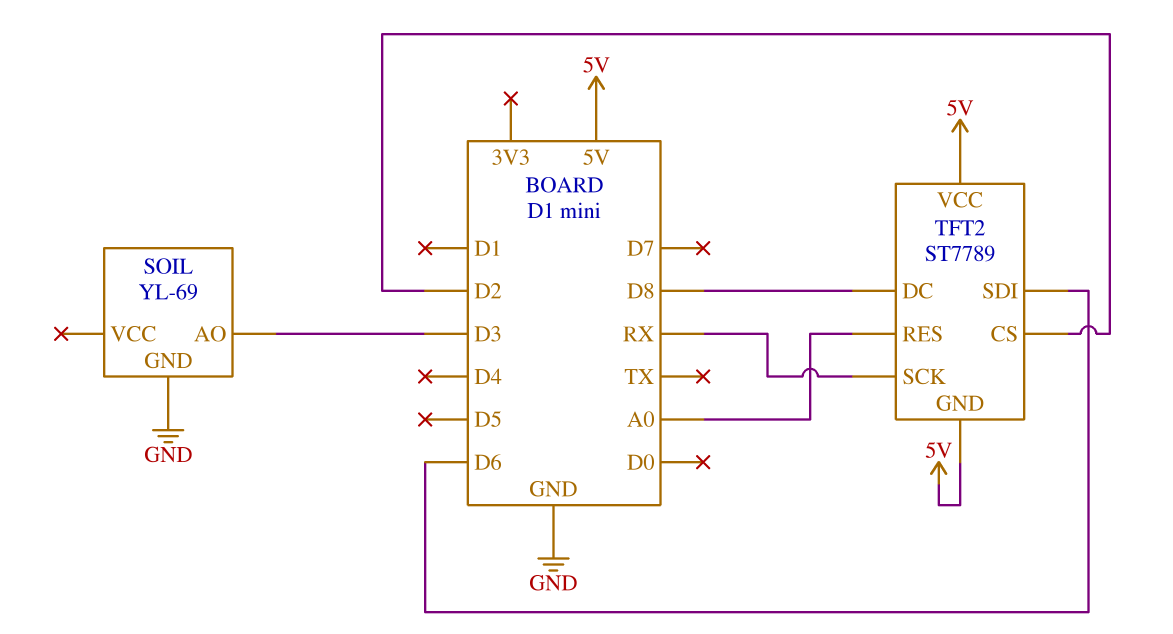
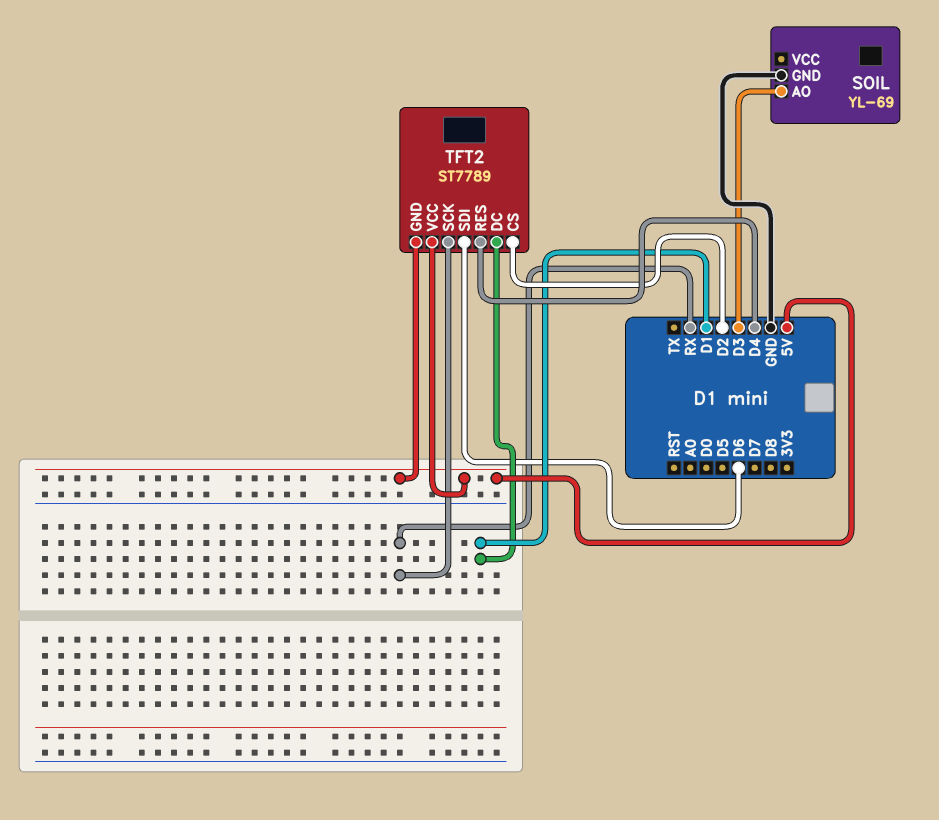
TFT2 pin DC: D8 -> D1
TFT2 pin RES: A0 -> D4

